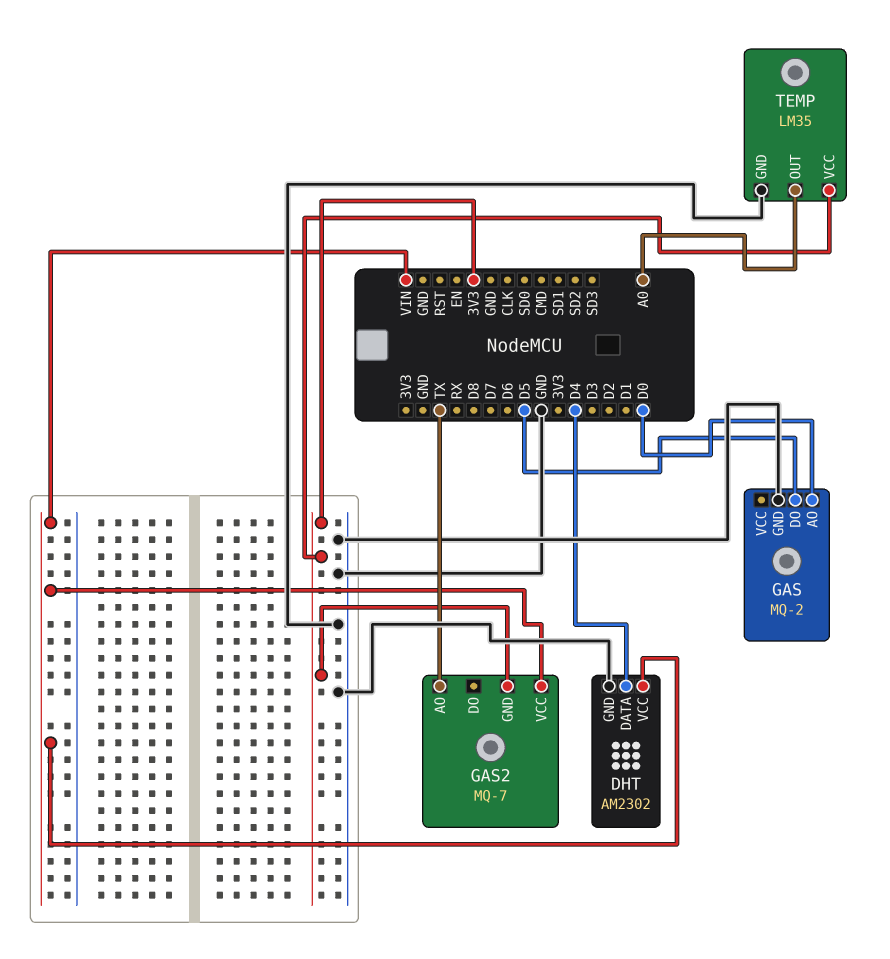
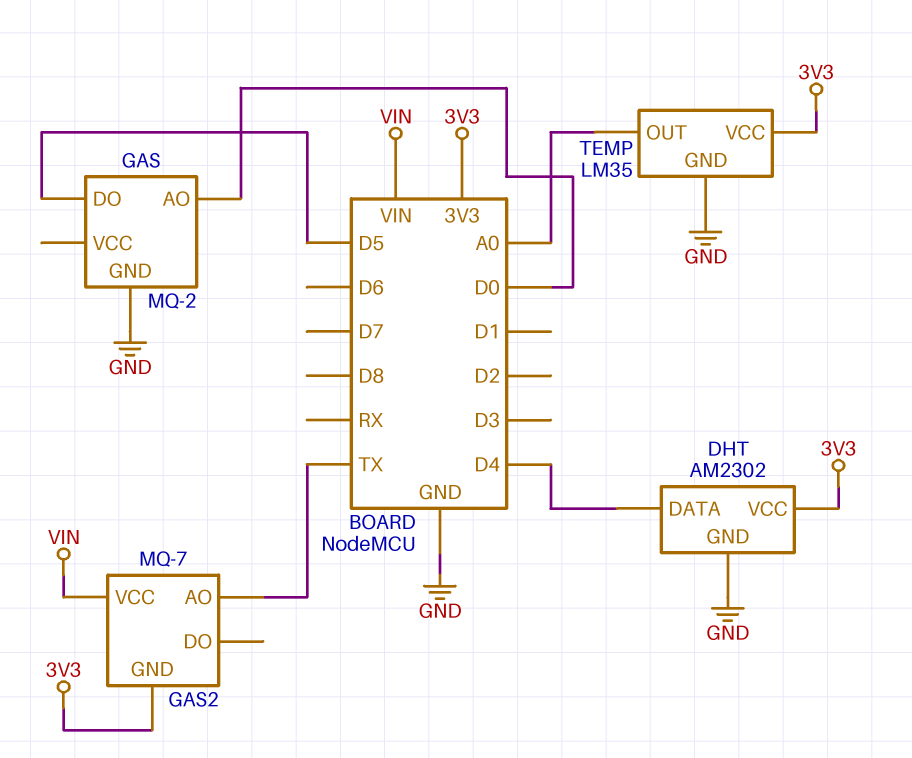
DHT pin VCC: VIN -> 3V3

